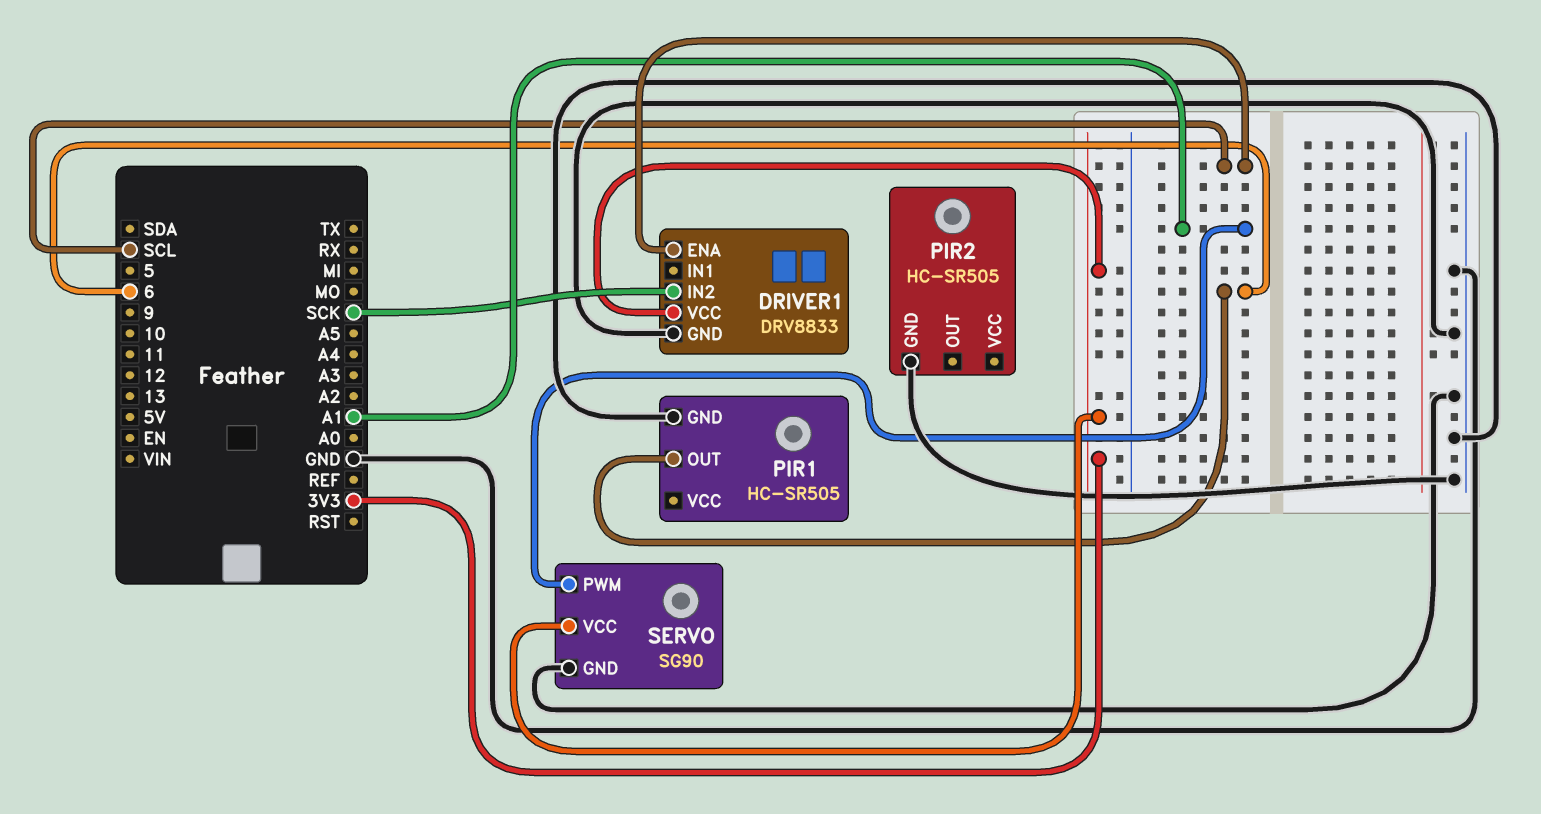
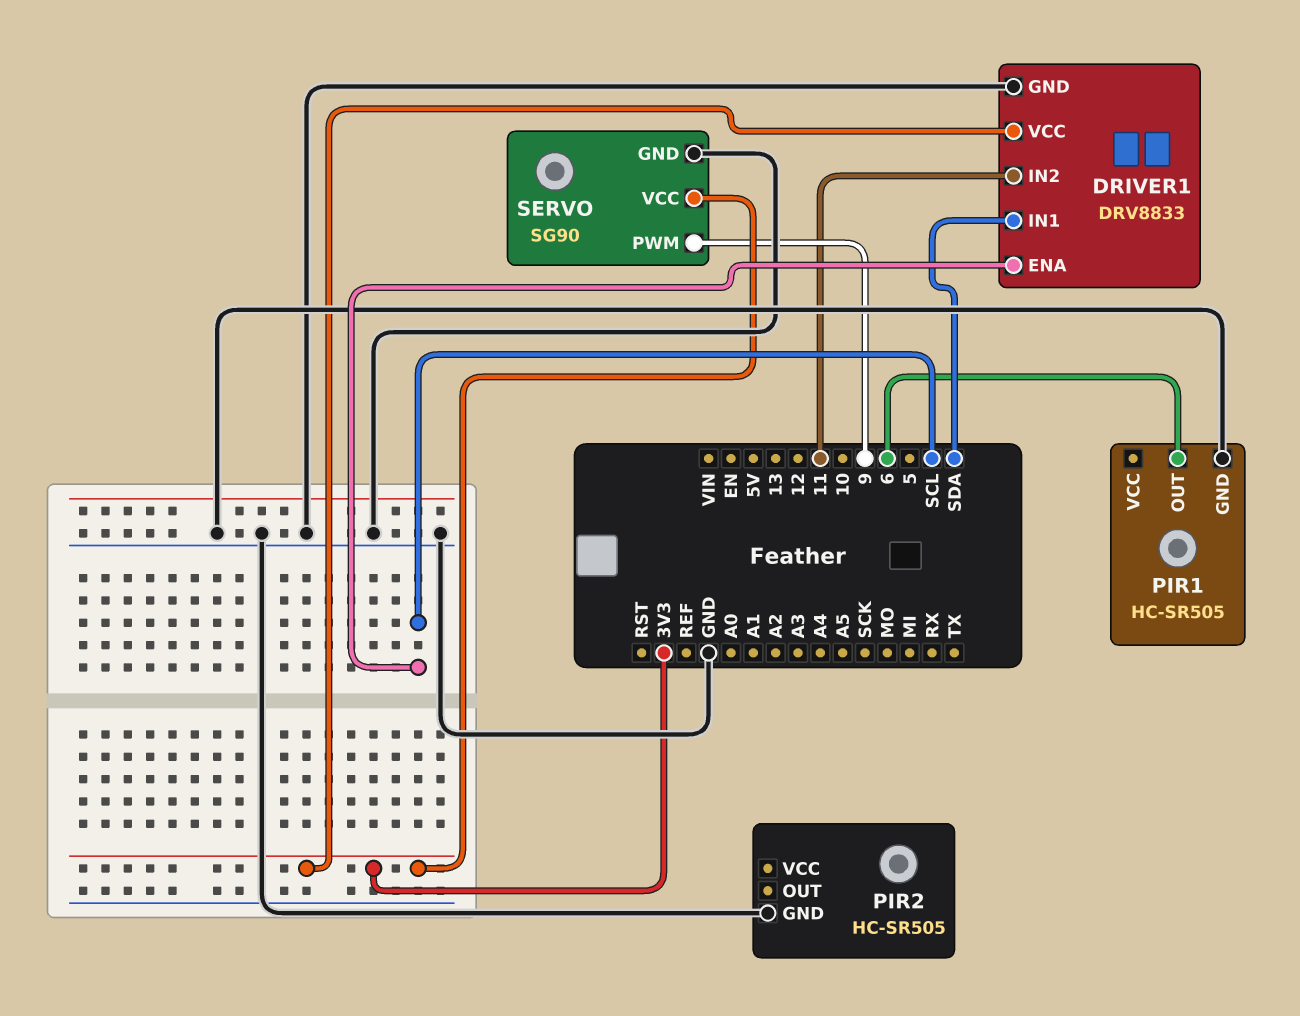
DRIVER1 pin IN1: none -> SDA
DRIVER1 pin IN2: SCK -> 11
SERVO pin PWM: A1 -> 9

